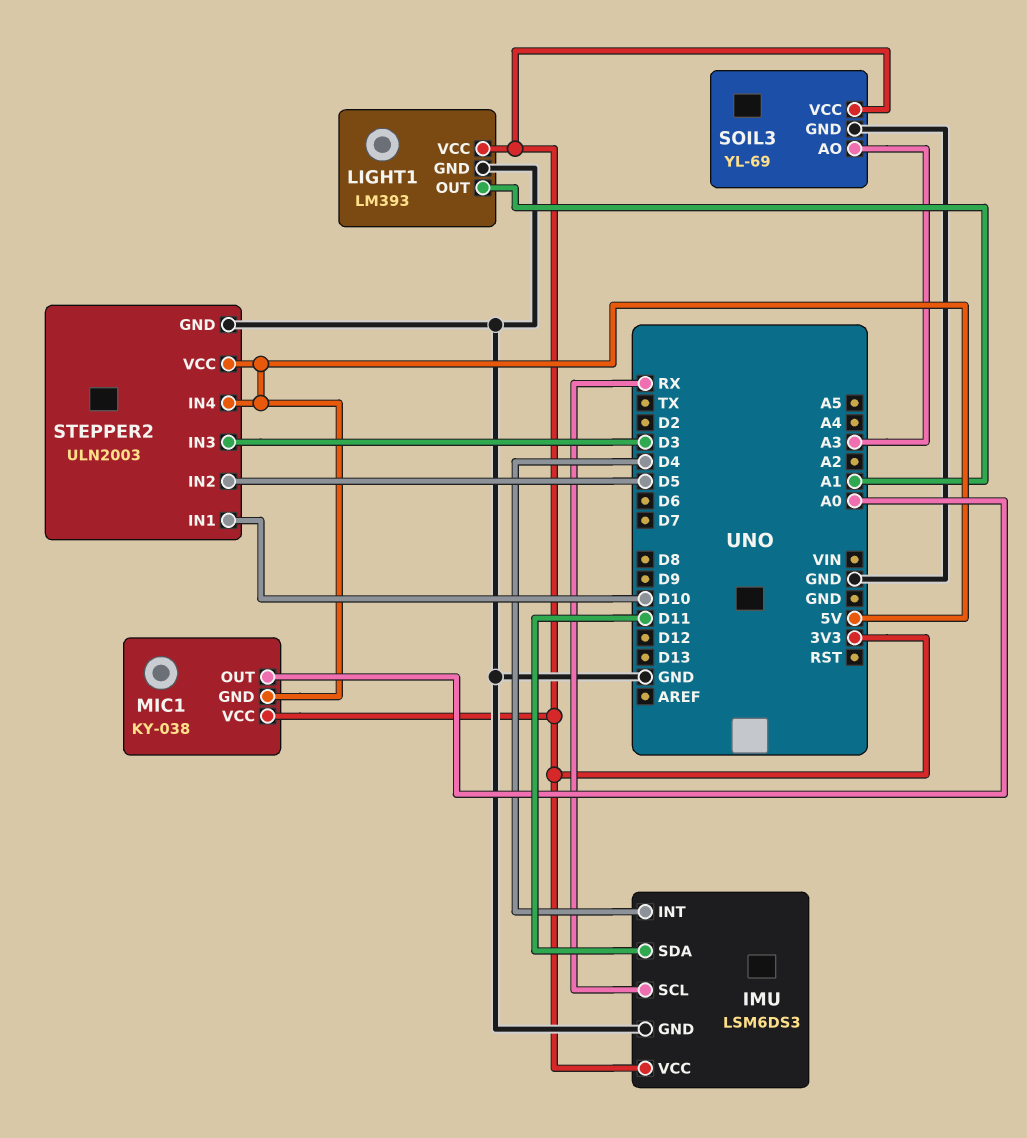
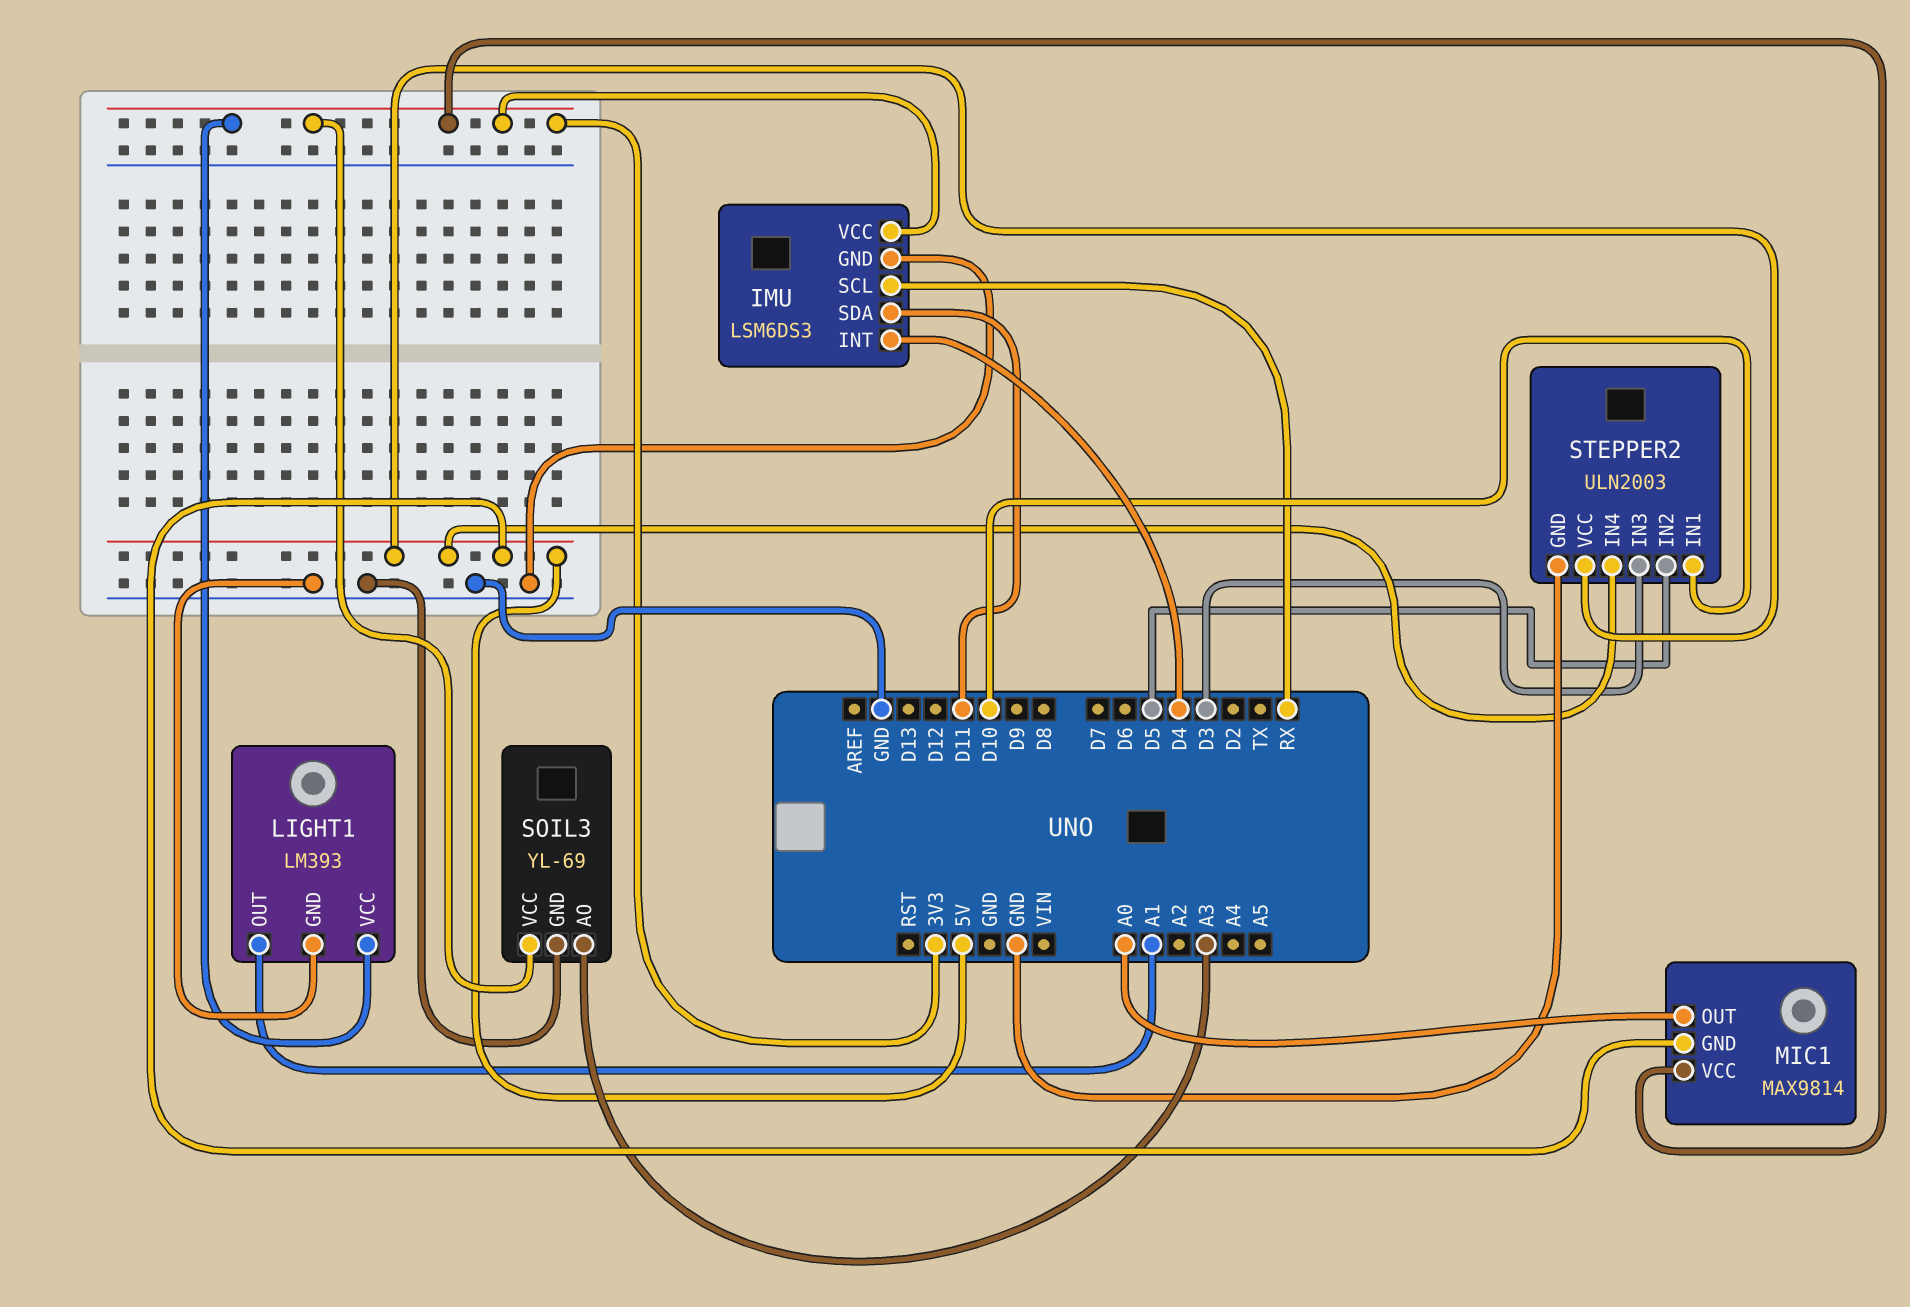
MIC1: KY-038 -> MAX9814

